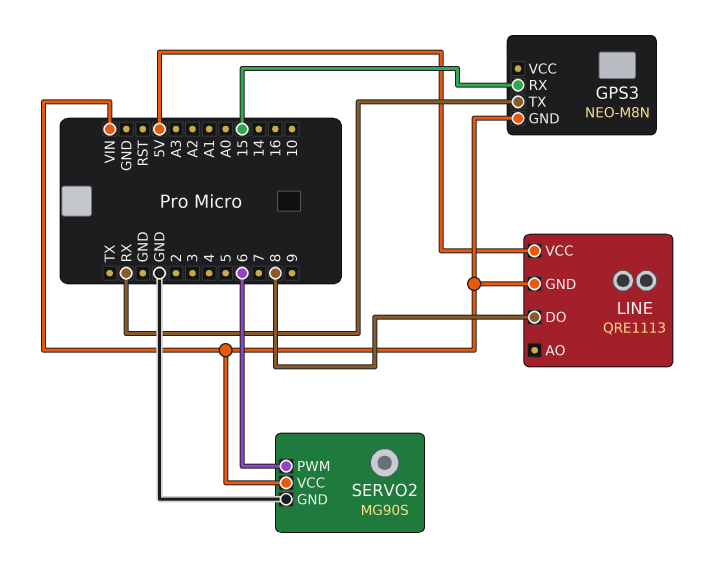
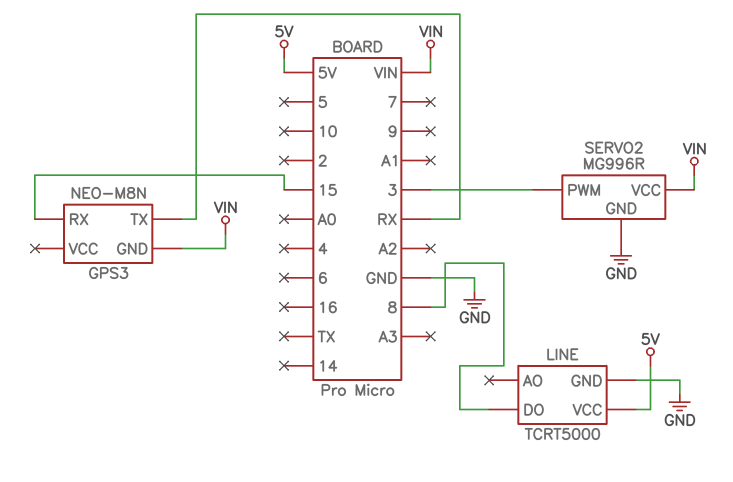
LINE: QRE1113 -> TCRT5000
LINE pin GND: VIN -> GND
SERVO2: MG90S -> MG996R
SERVO2 pin PWM: 6 -> 3

